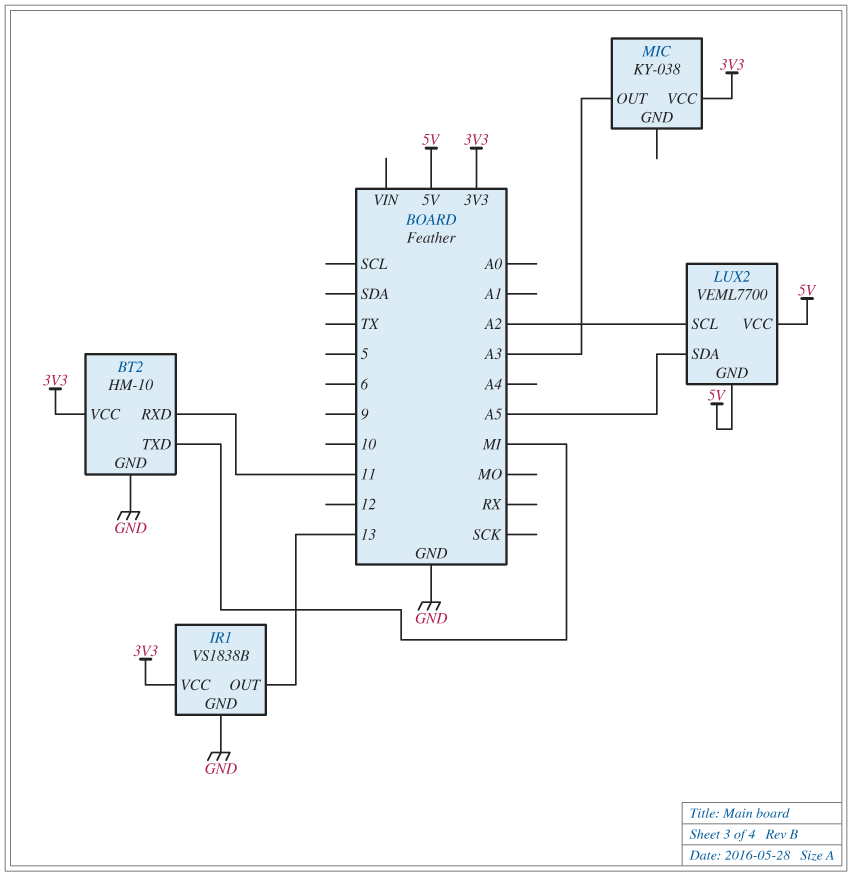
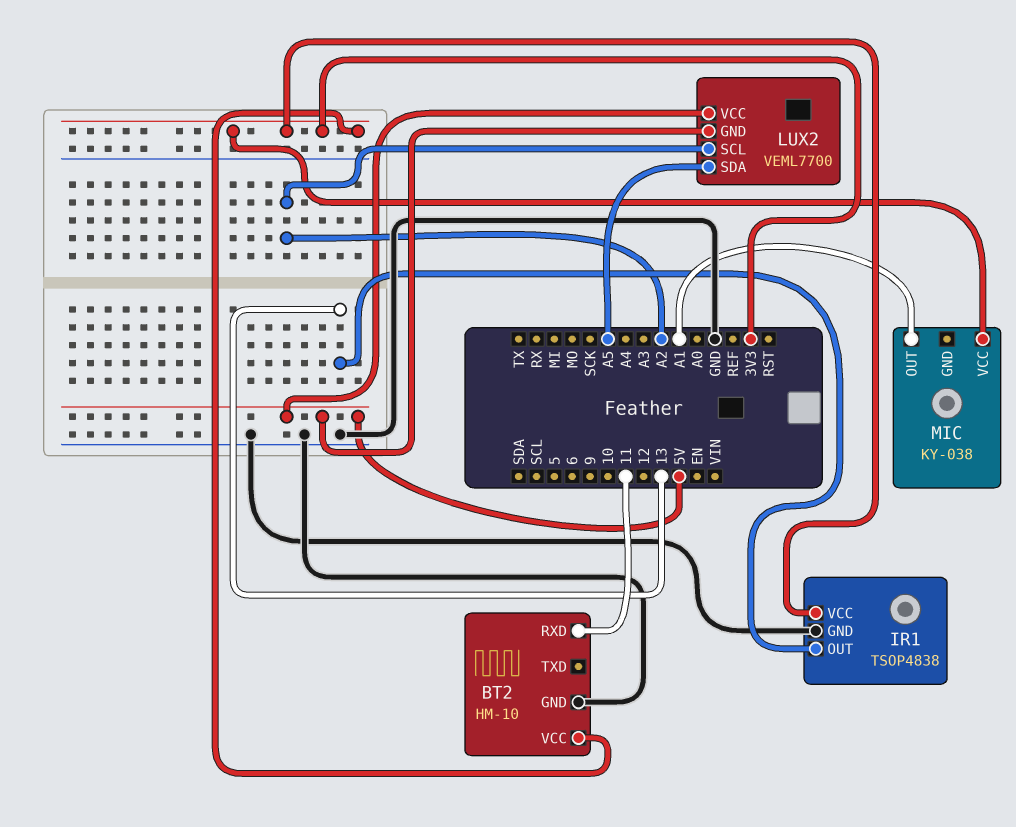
BT2 pin TXD: MI -> none
IR1: VS1838B -> TSOP4838
MIC pin OUT: A3 -> A1

